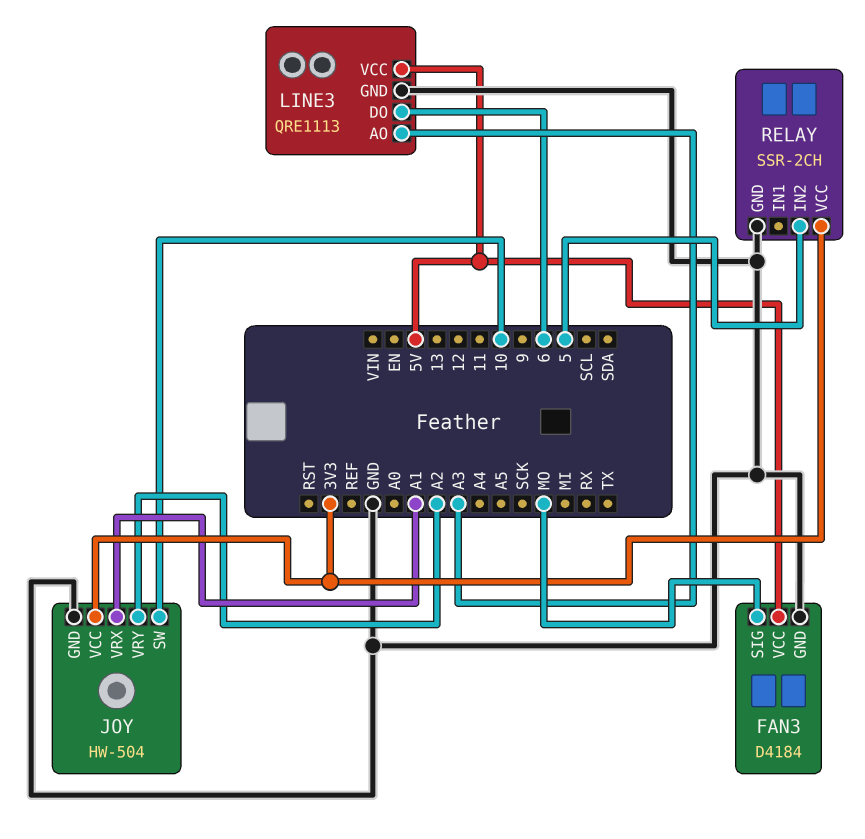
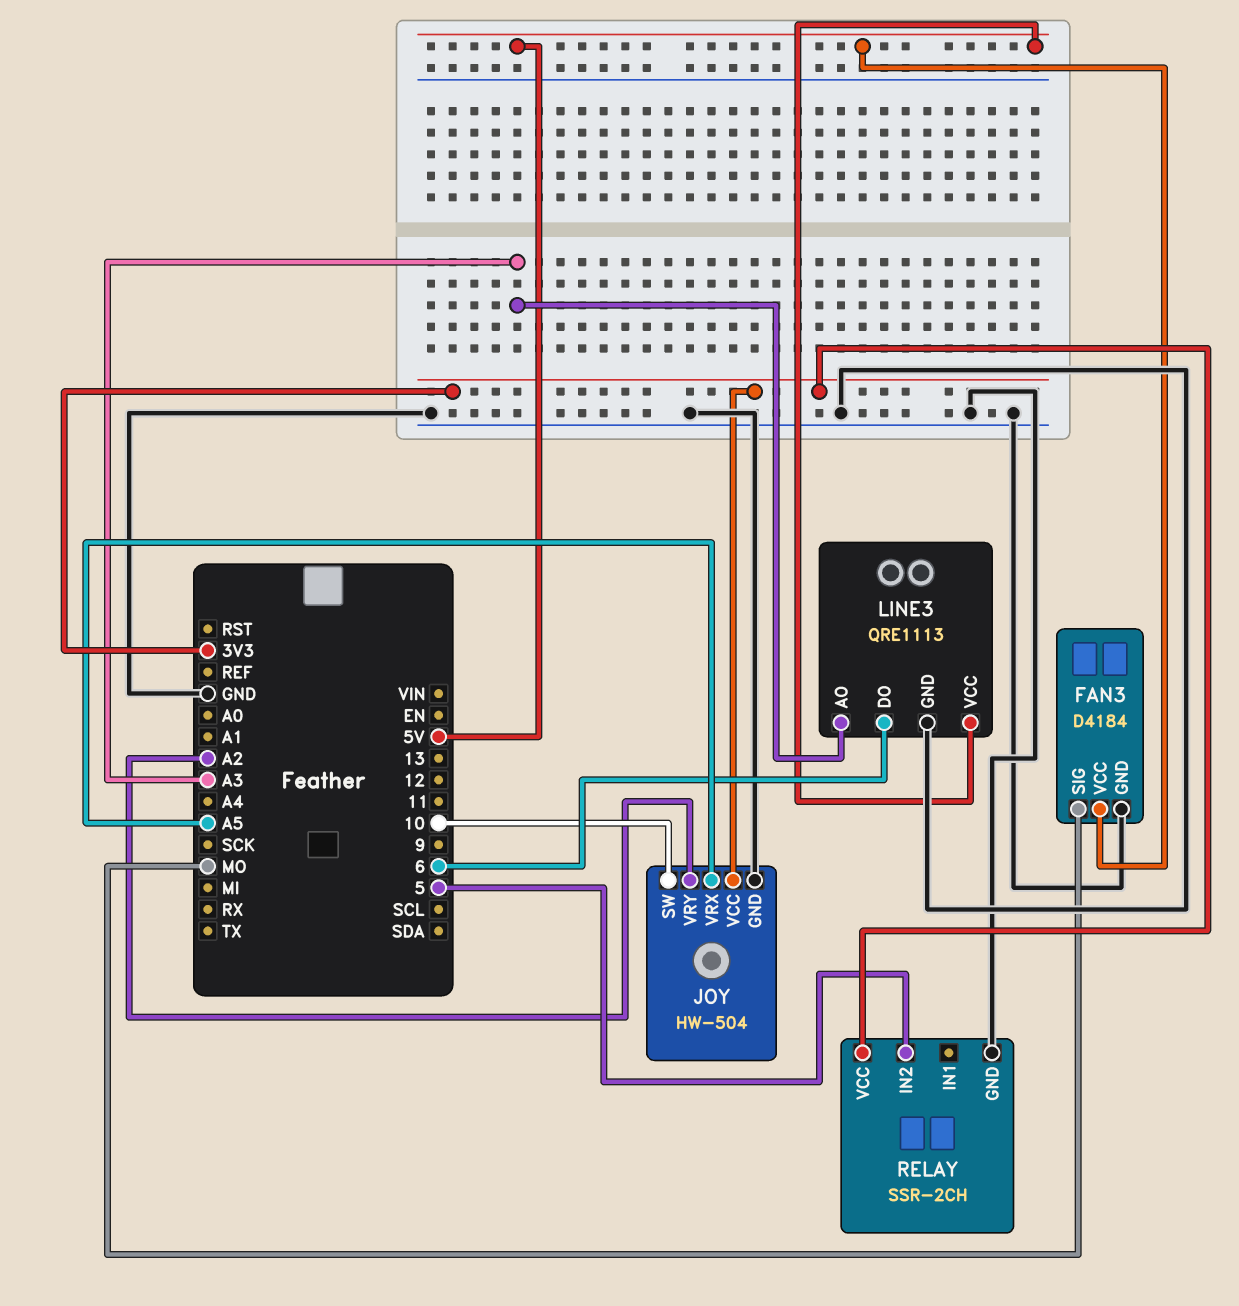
JOY pin VRX: A1 -> A5

